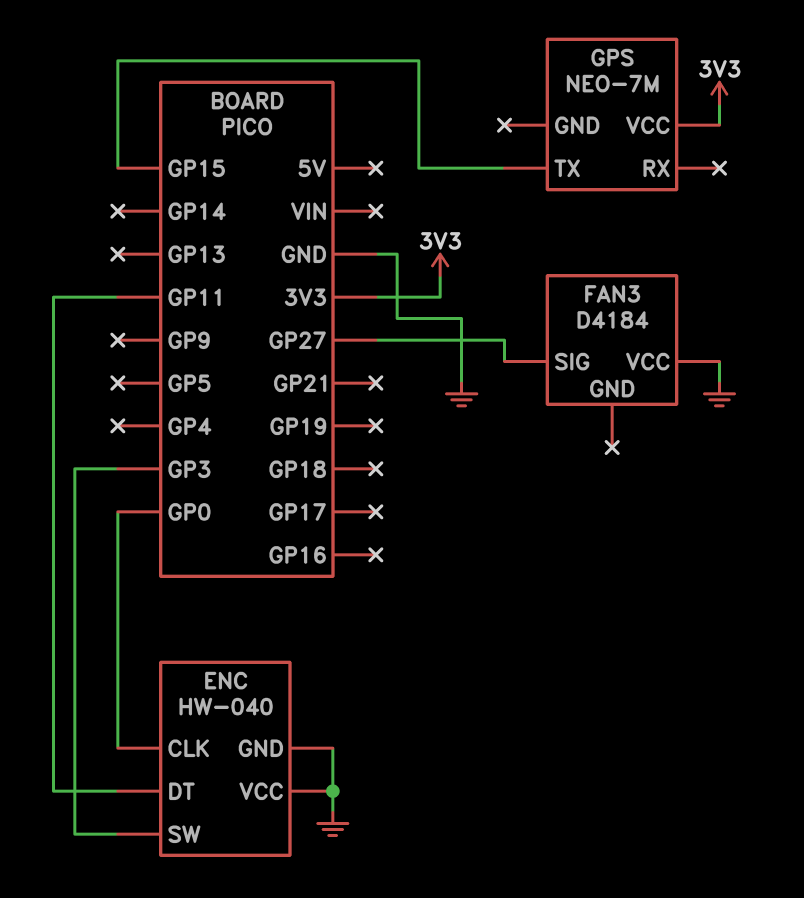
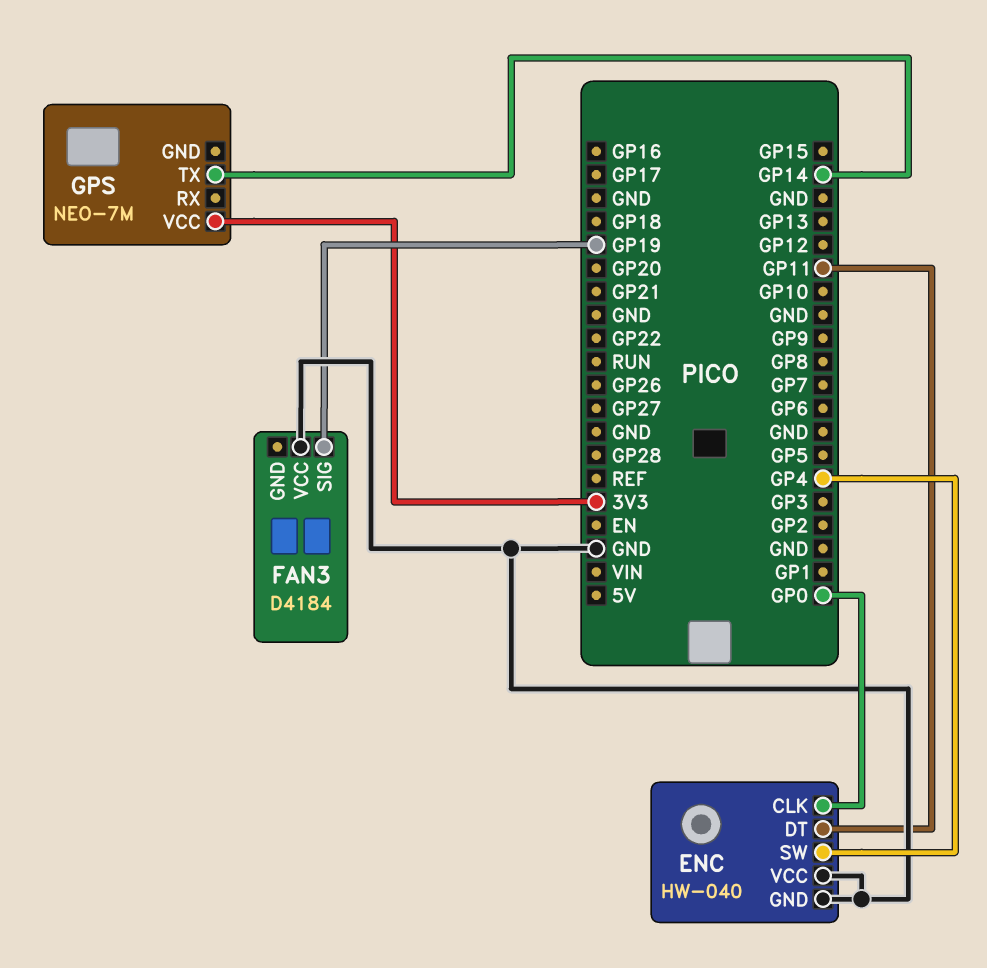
ENC pin SW: GP3 -> GP4
FAN3 pin SIG: GP27 -> GP19
GPS pin TX: GP15 -> GP14

